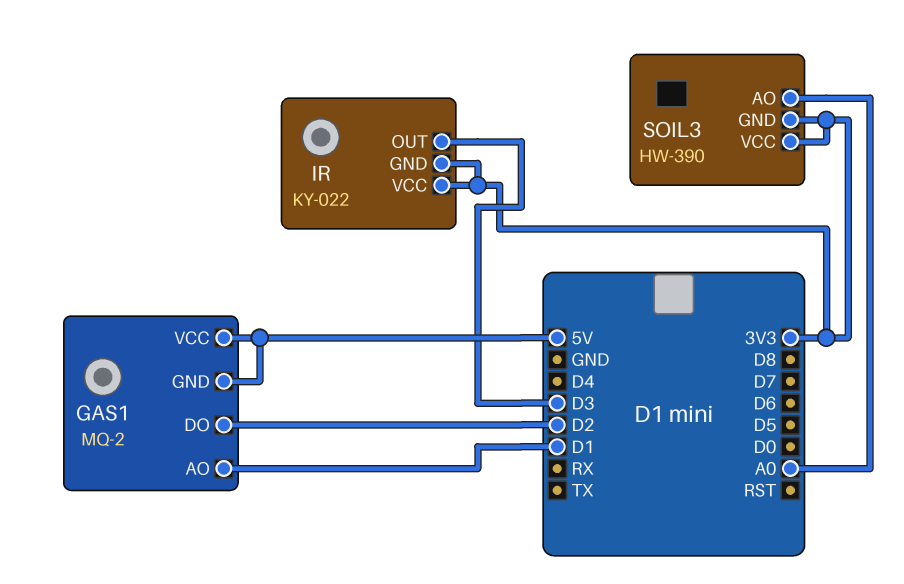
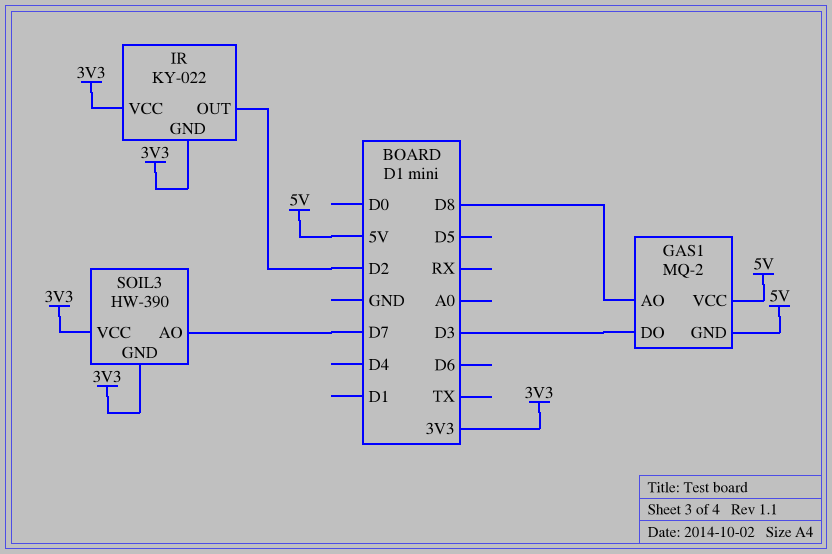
GAS1 pin AO: D1 -> D8
GAS1 pin DO: D2 -> D3
IR pin OUT: D3 -> D2
SOIL3 pin AO: A0 -> D7

